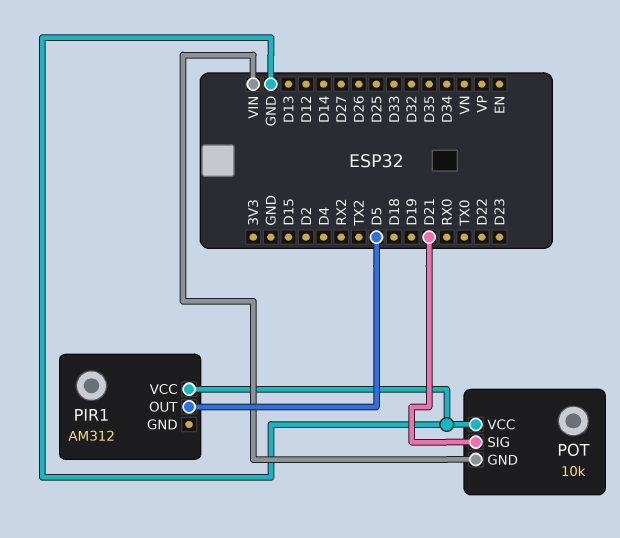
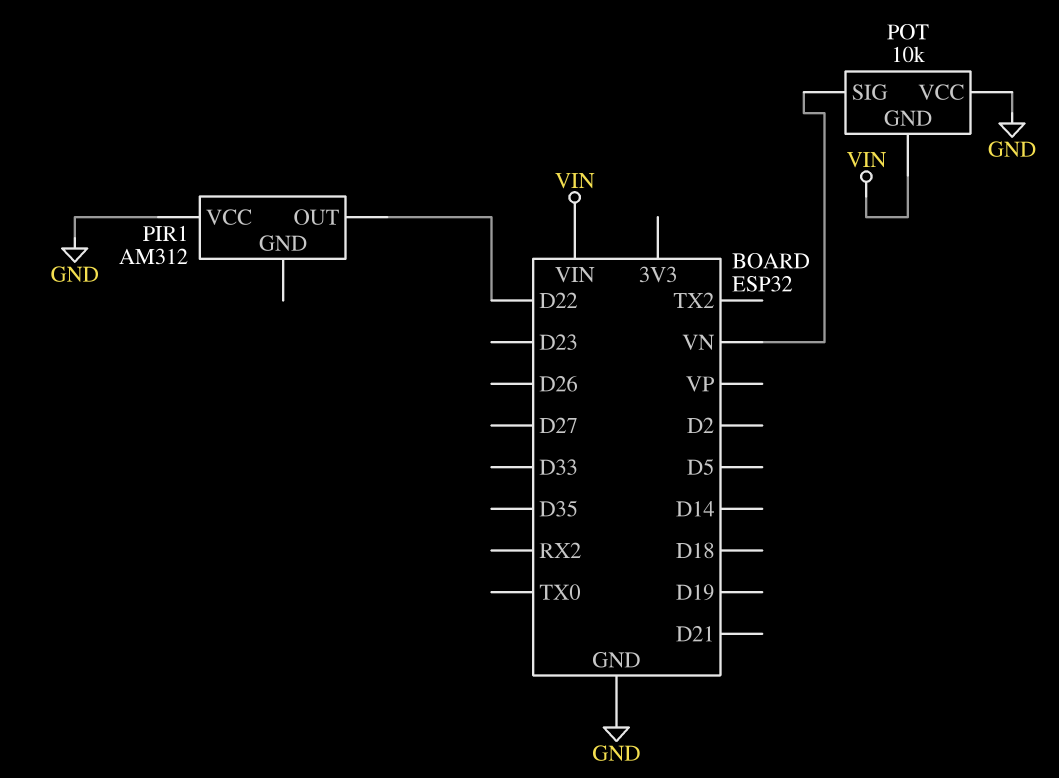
PIR1 pin OUT: D5 -> D22
POT pin SIG: D21 -> VN

